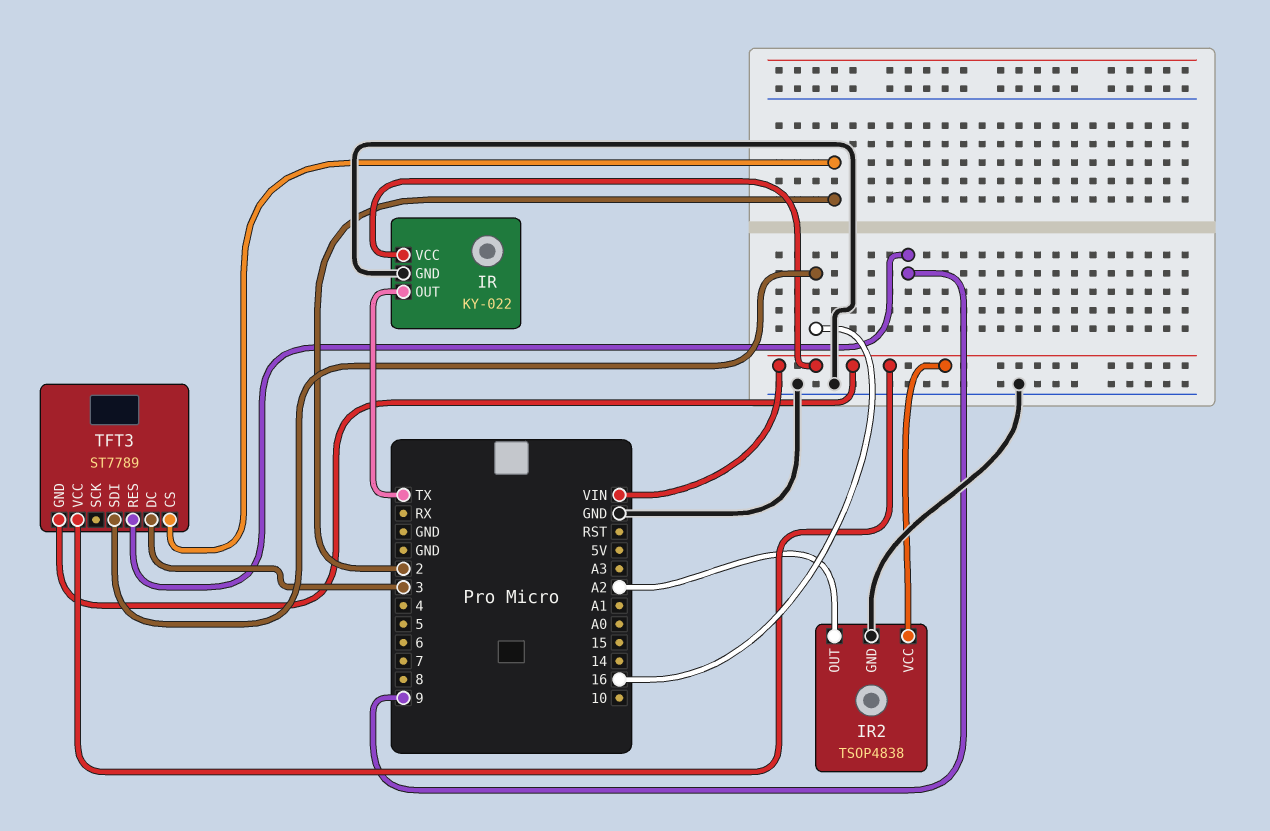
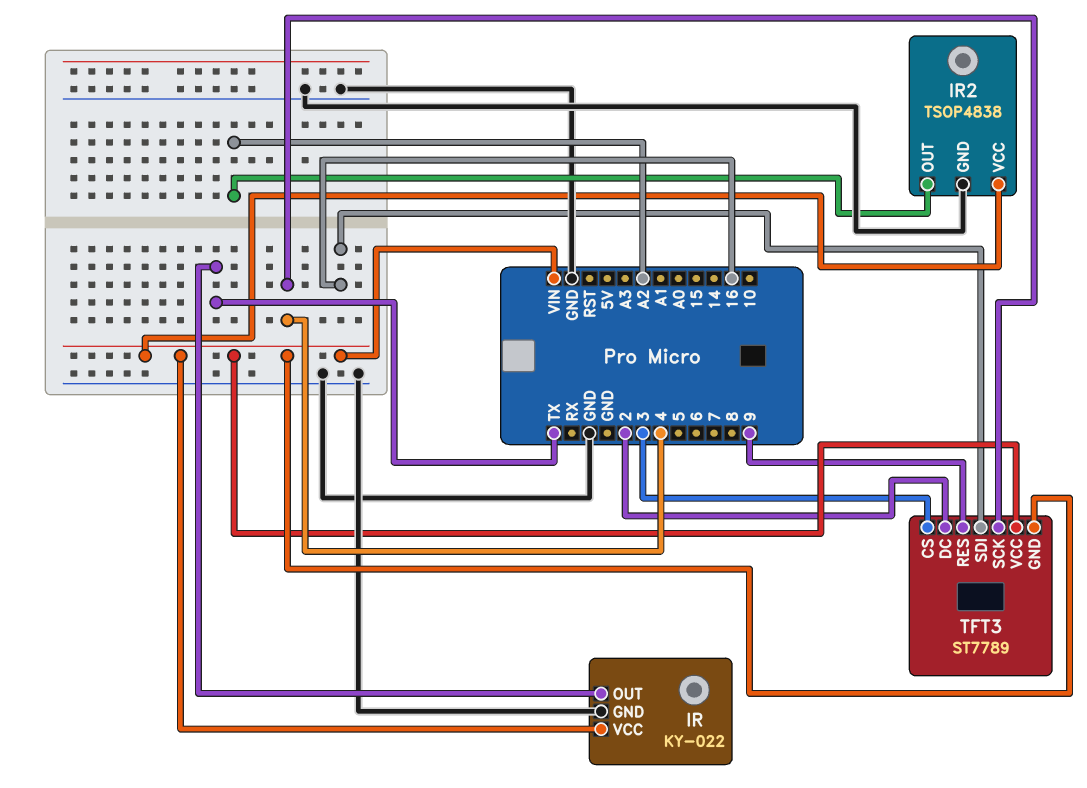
TFT3 pin CS: 2 -> 3
TFT3 pin DC: 3 -> 2
TFT3 pin SCK: none -> 4

